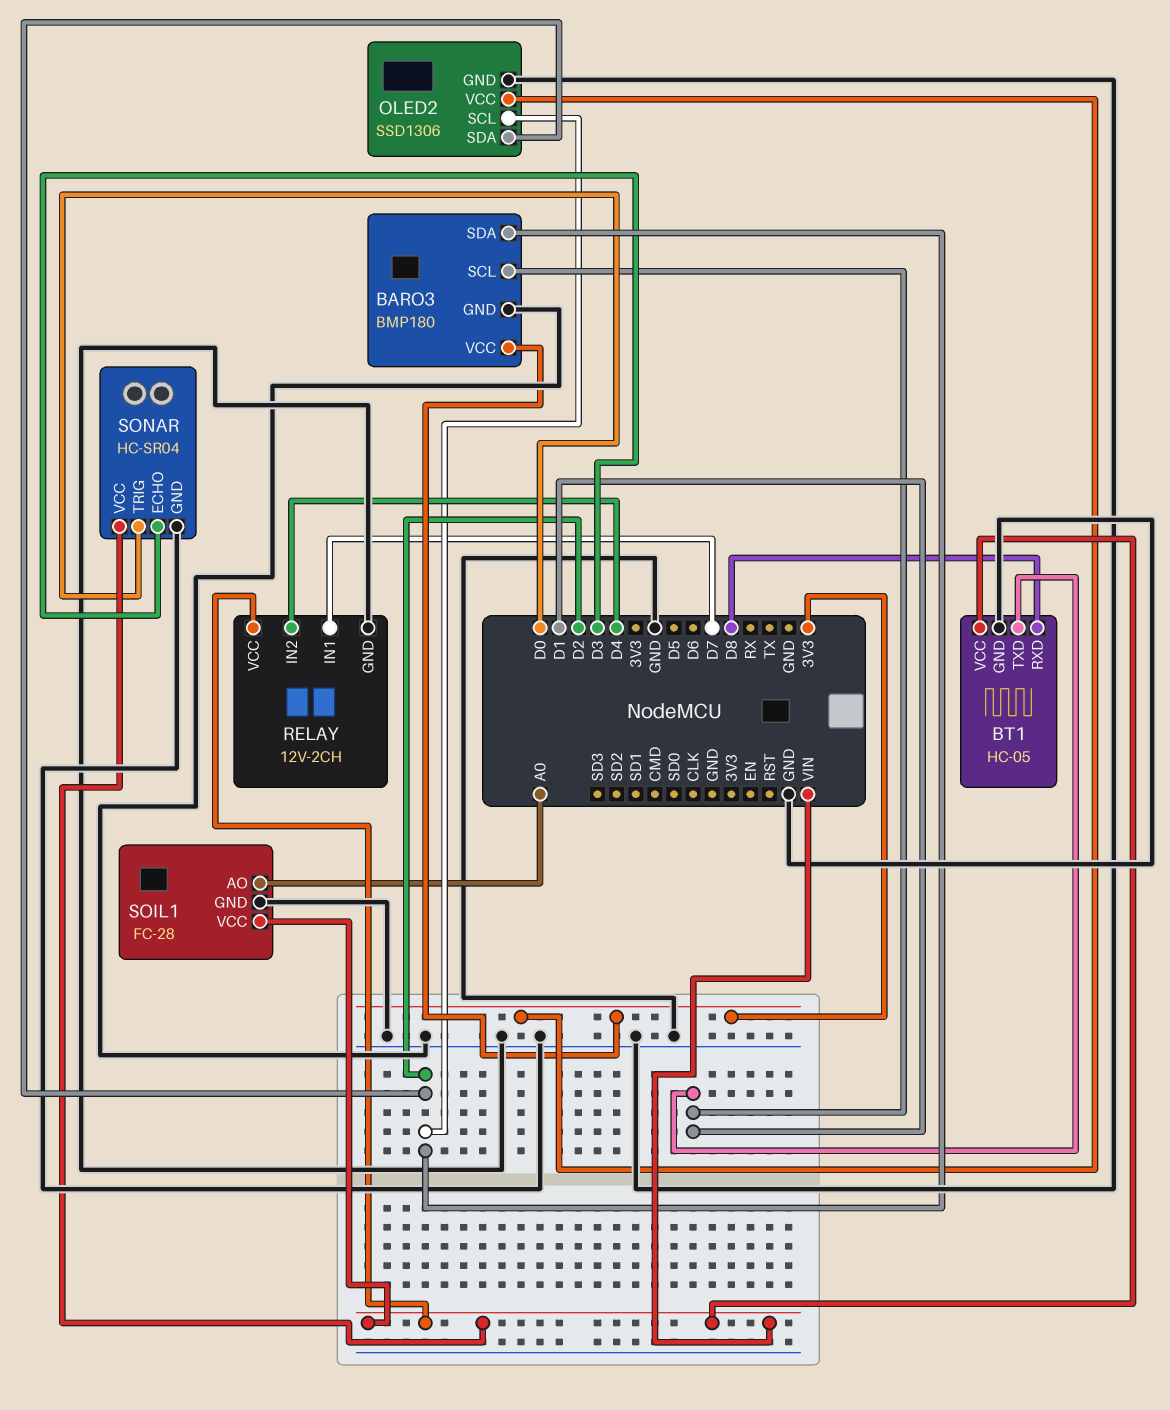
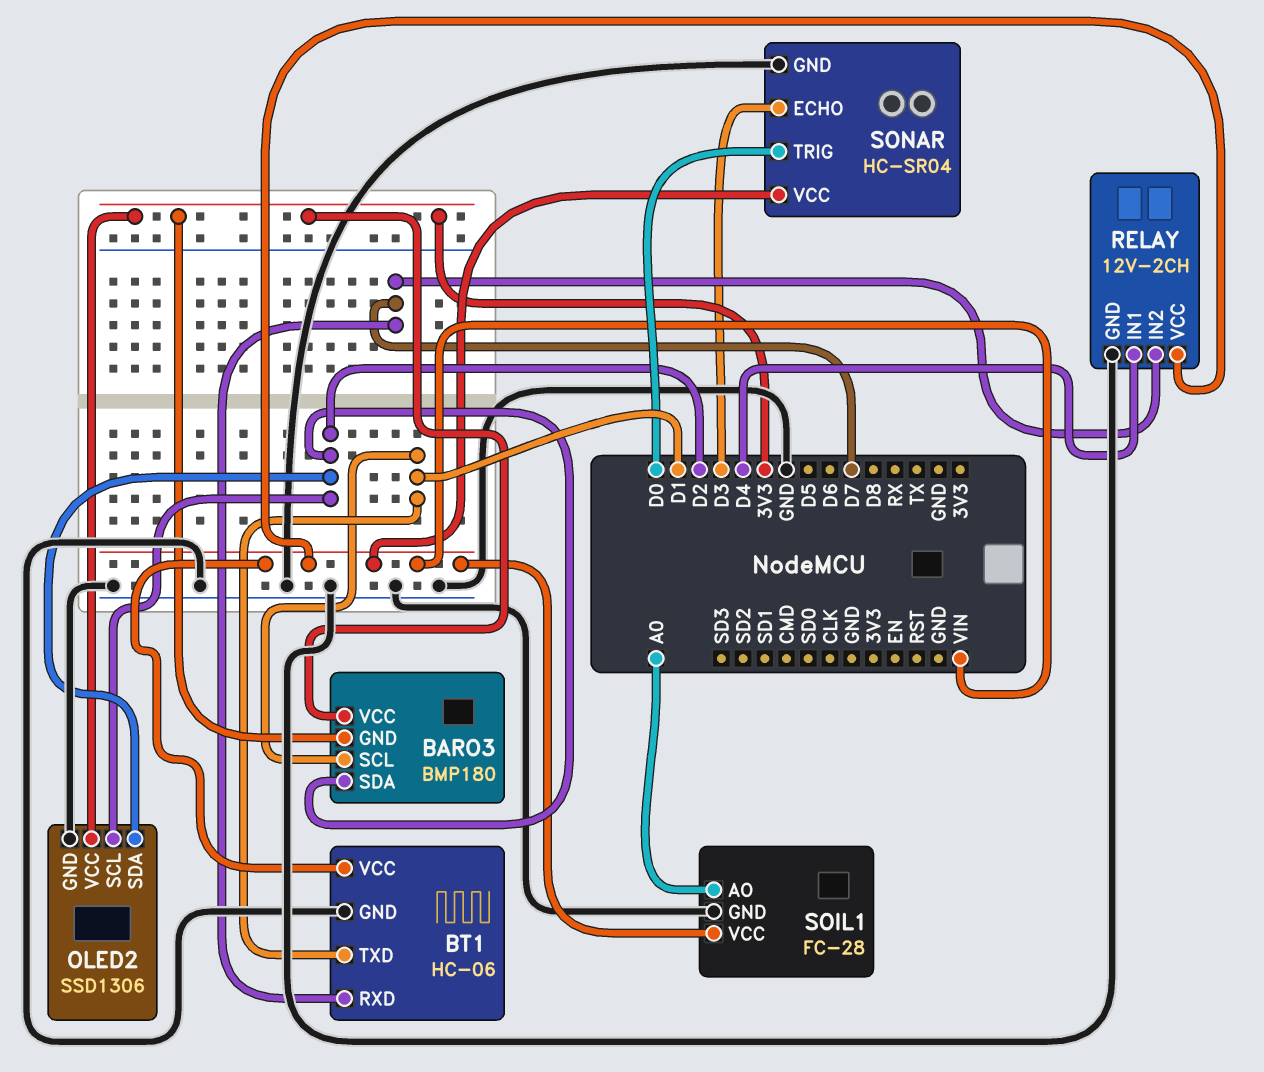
BARO3 pin GND: GND -> 3V3
BT1: HC-05 -> HC-06
BT1 pin RXD: D8 -> D7
RELAY pin IN1: D7 -> D4
RELAY pin IN2: D4 -> D7

